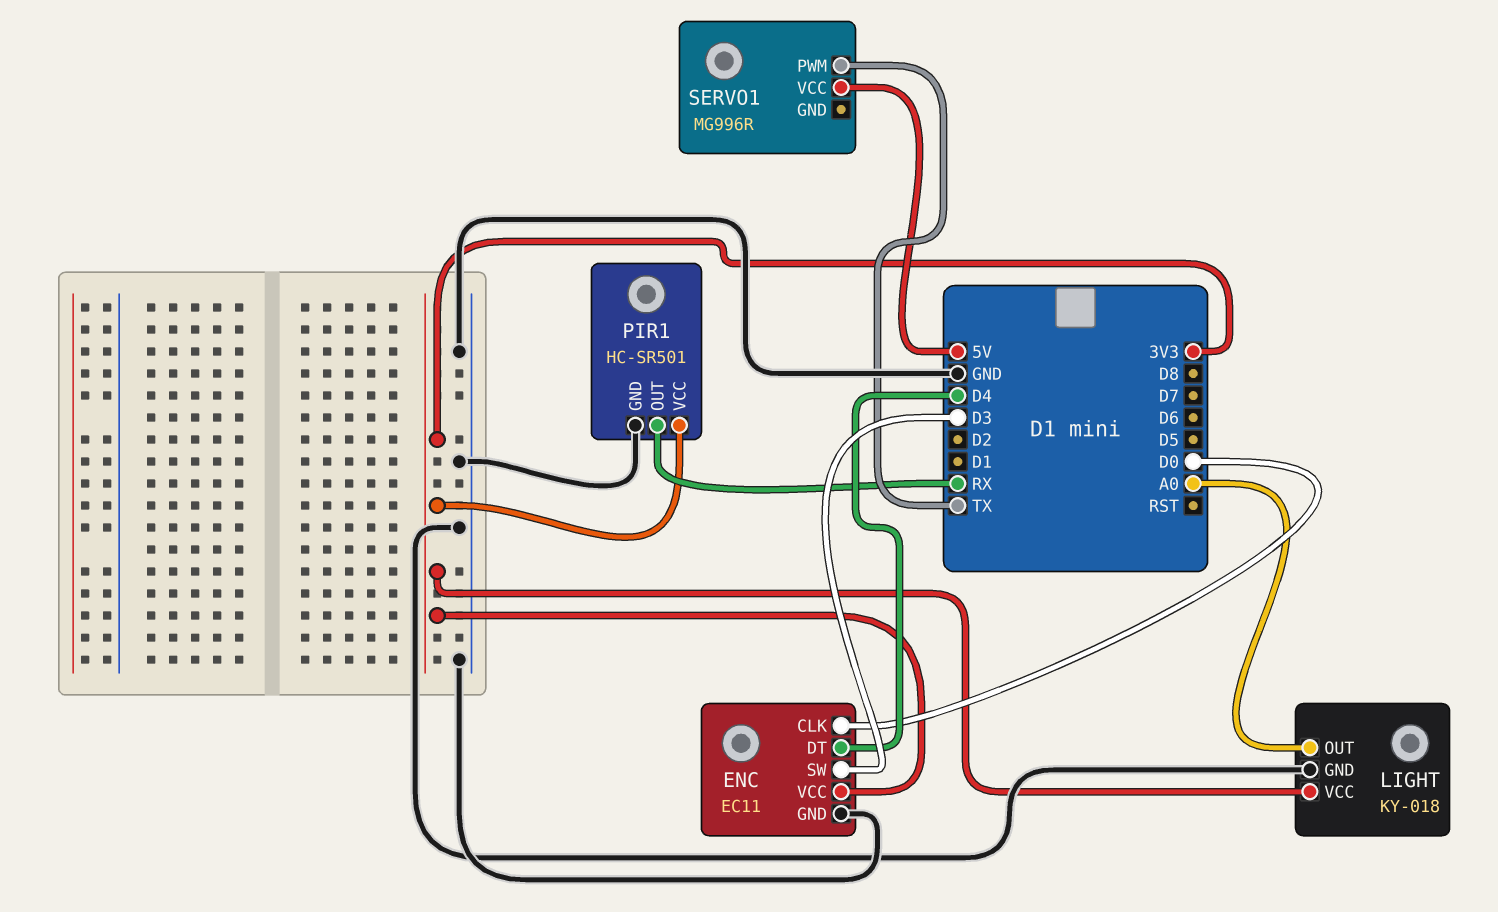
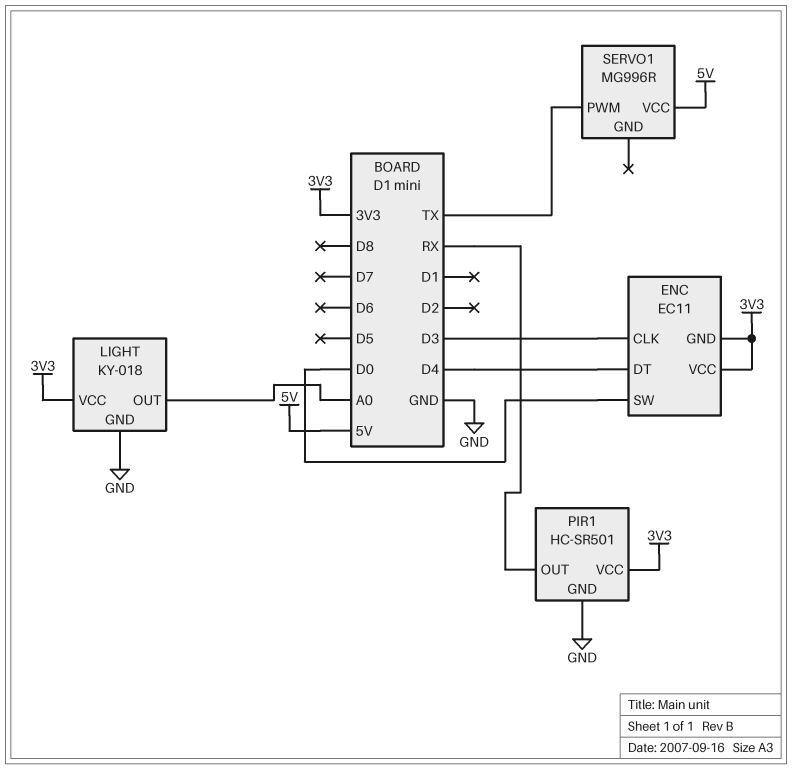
ENC pin CLK: D0 -> D3
ENC pin GND: GND -> 3V3
ENC pin SW: D3 -> D0

